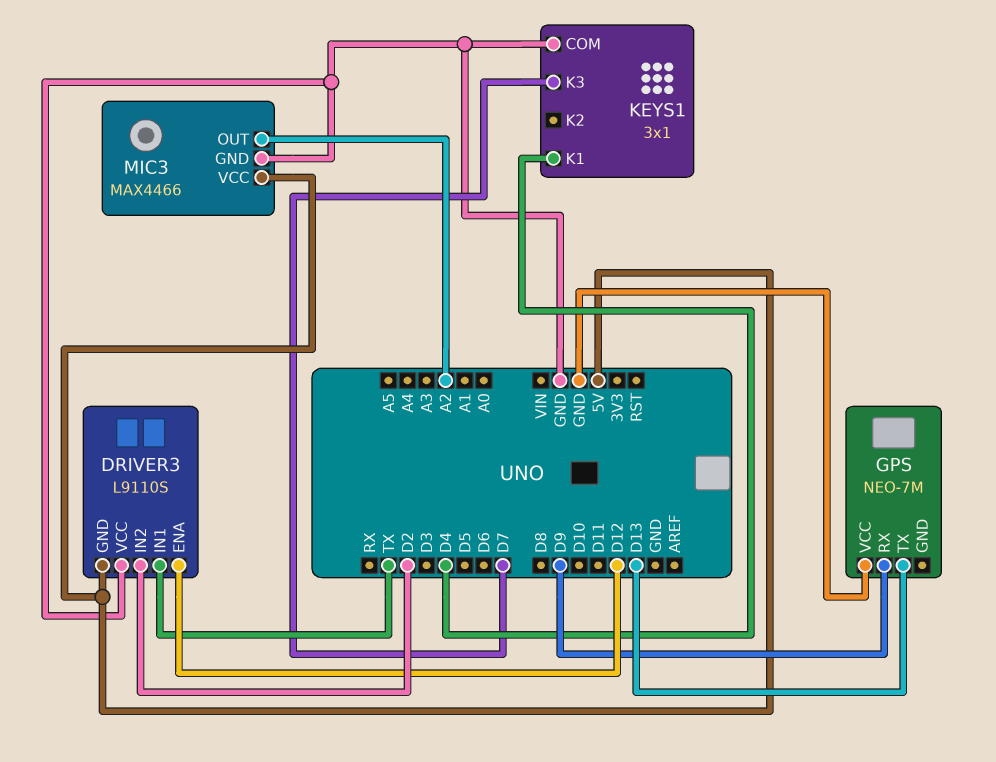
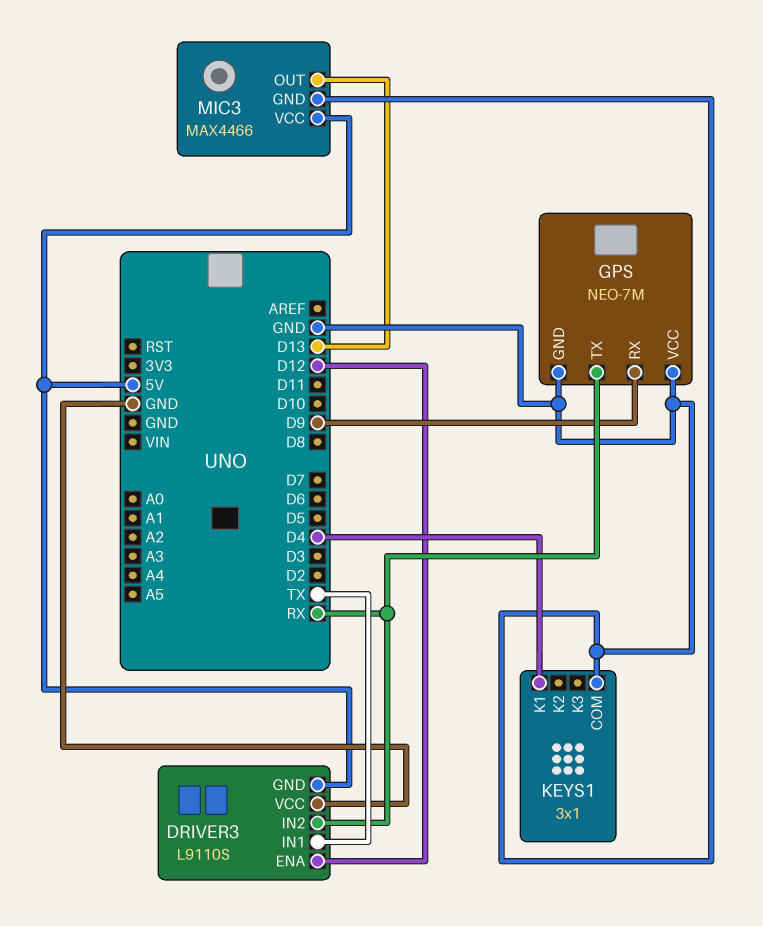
DRIVER3 pin IN2: D2 -> RX
GPS pin GND: none -> GND
GPS pin TX: D13 -> RX
KEYS1 pin K3: D7 -> none
MIC3 pin OUT: A2 -> D13

